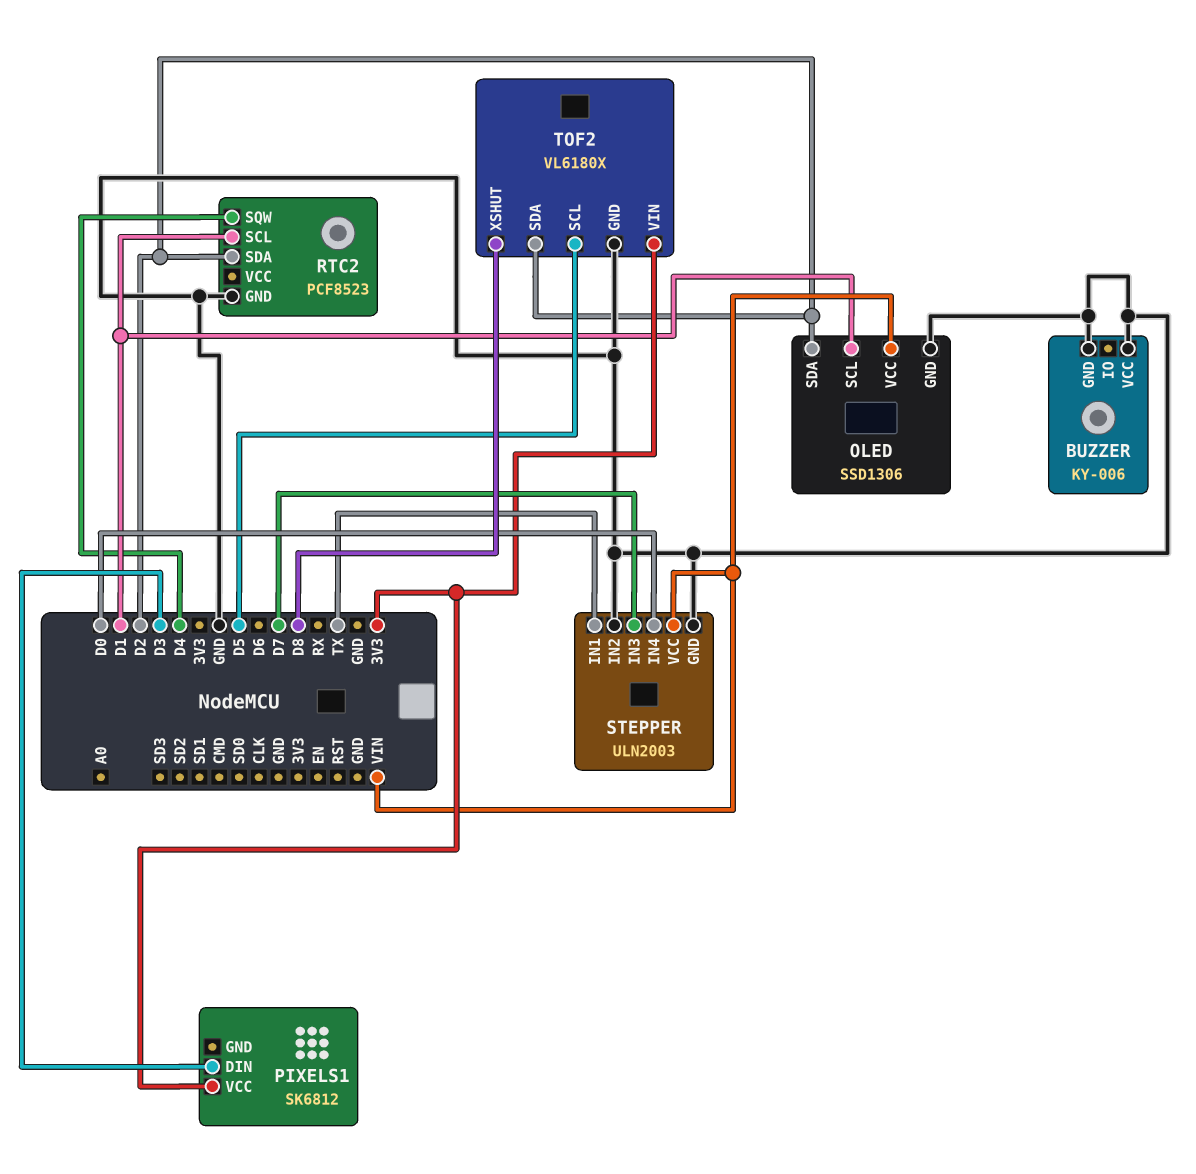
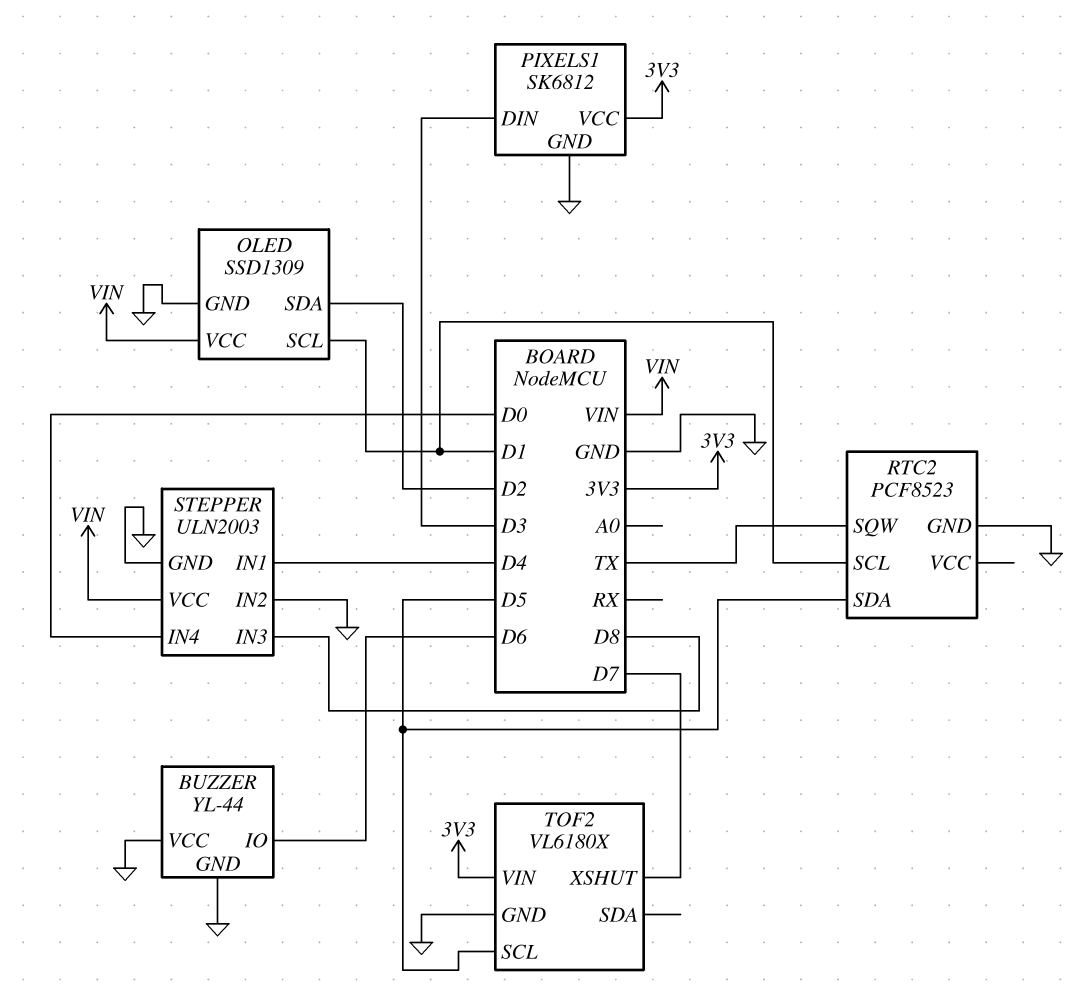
BUZZER: KY-006 -> YL-44
BUZZER pin IO: none -> D6
OLED: SSD1306 -> SSD1309
PIXELS1 pin GND: none -> GND
RTC2 pin SDA: D2 -> D5
RTC2 pin SQW: D4 -> TX
STEPPER pin IN1: TX -> D4
STEPPER pin IN3: D7 -> D8
TOF2 pin SDA: D2 -> none
TOF2 pin XSHUT: D8 -> D7

